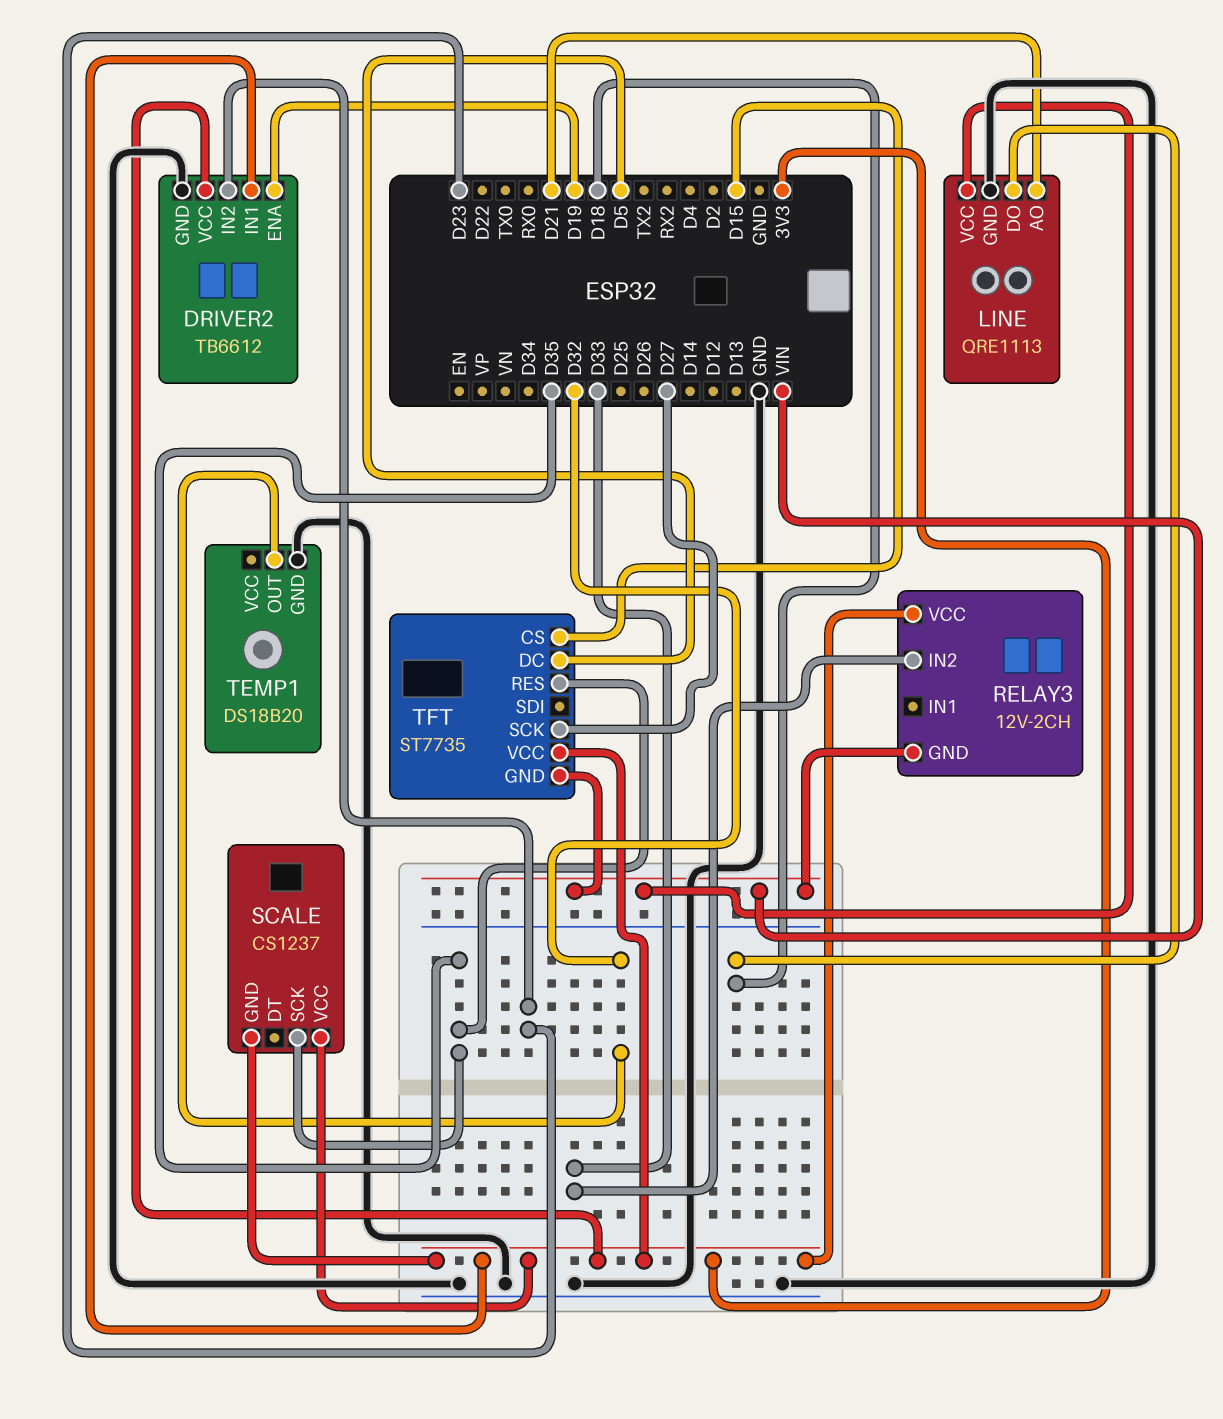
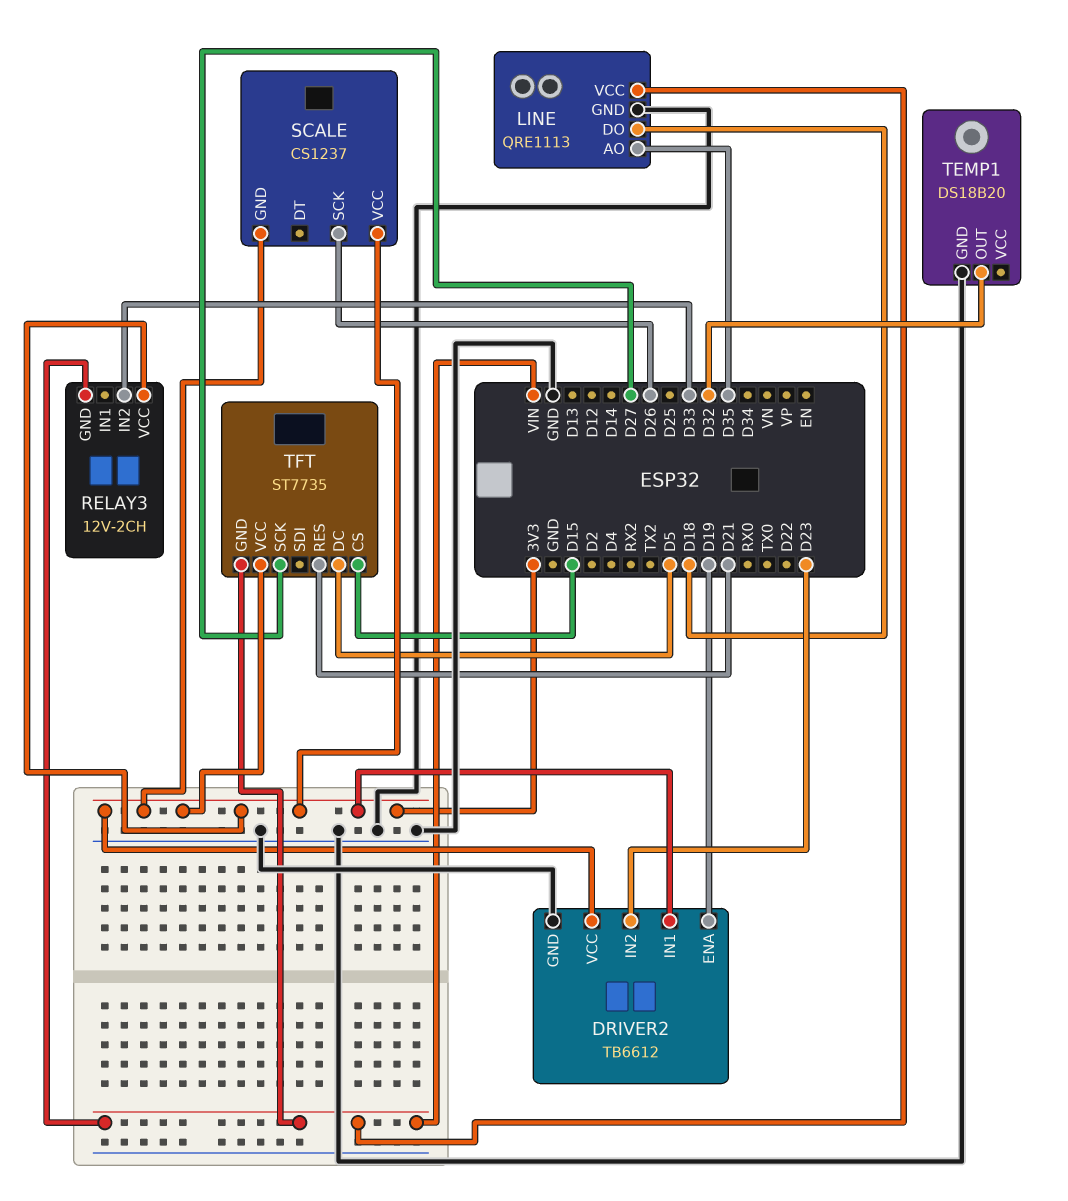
LINE pin AO: D21 -> D35
SCALE pin SCK: D35 -> D26
TFT pin RES: D35 -> D21

